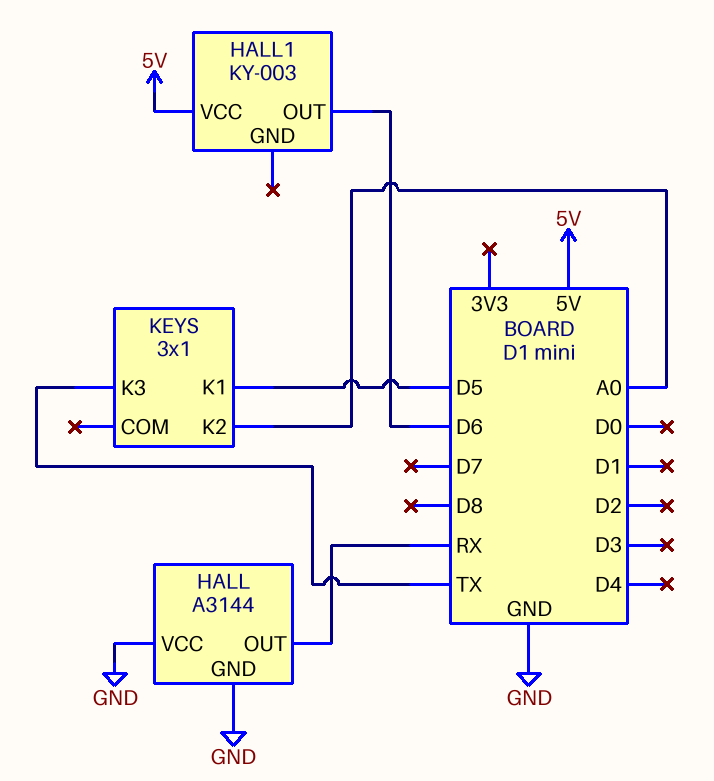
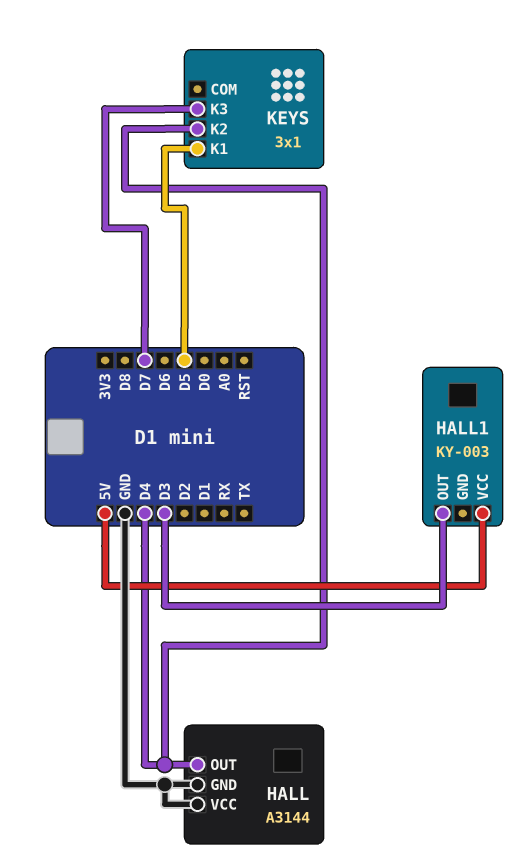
HALL pin OUT: RX -> D4
HALL1 pin OUT: D6 -> D3
KEYS pin K2: A0 -> D4
KEYS pin K3: TX -> D7

